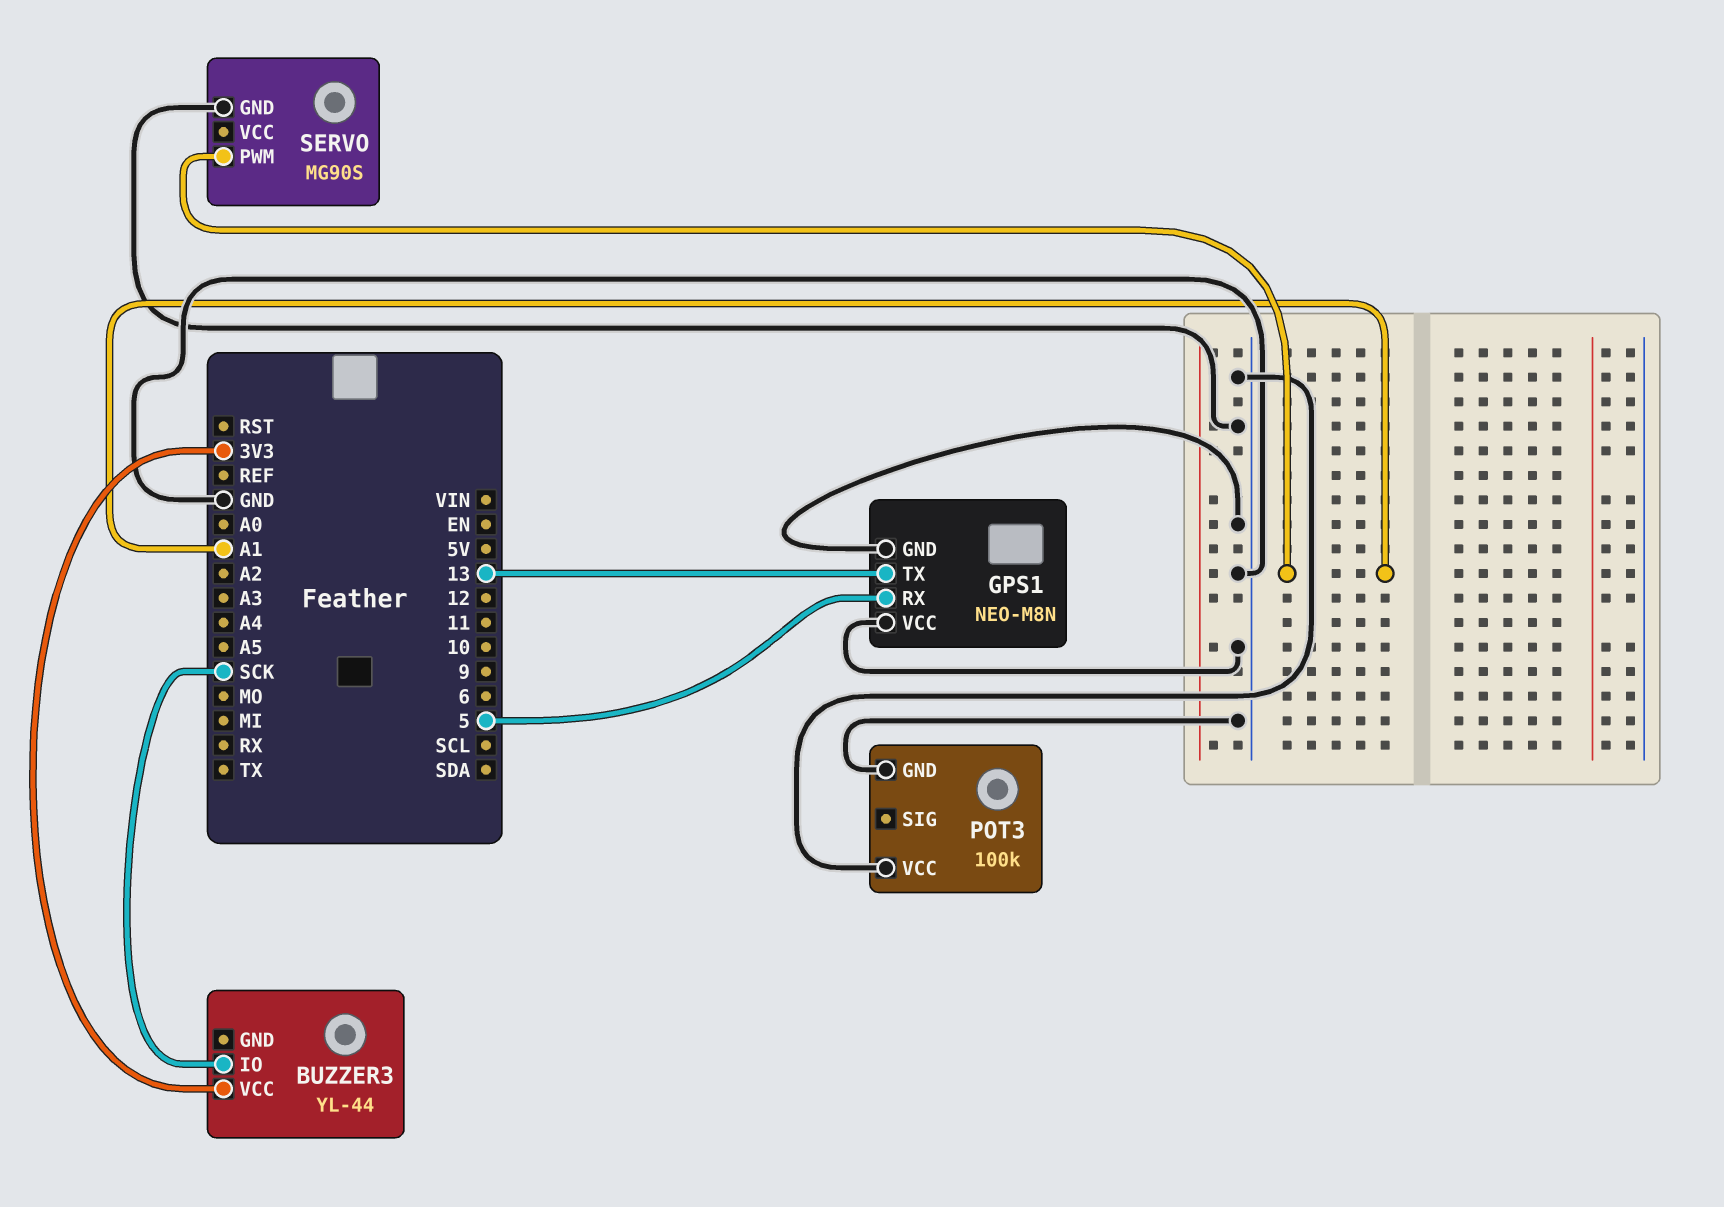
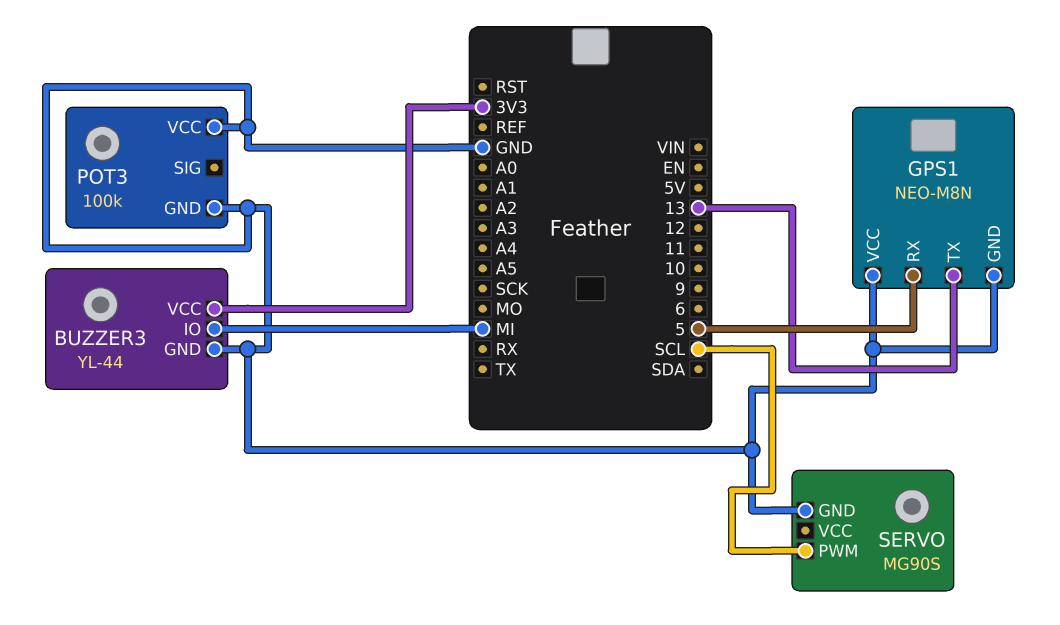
BUZZER3 pin GND: none -> GND
BUZZER3 pin IO: SCK -> MI
SERVO pin PWM: A1 -> SCL

